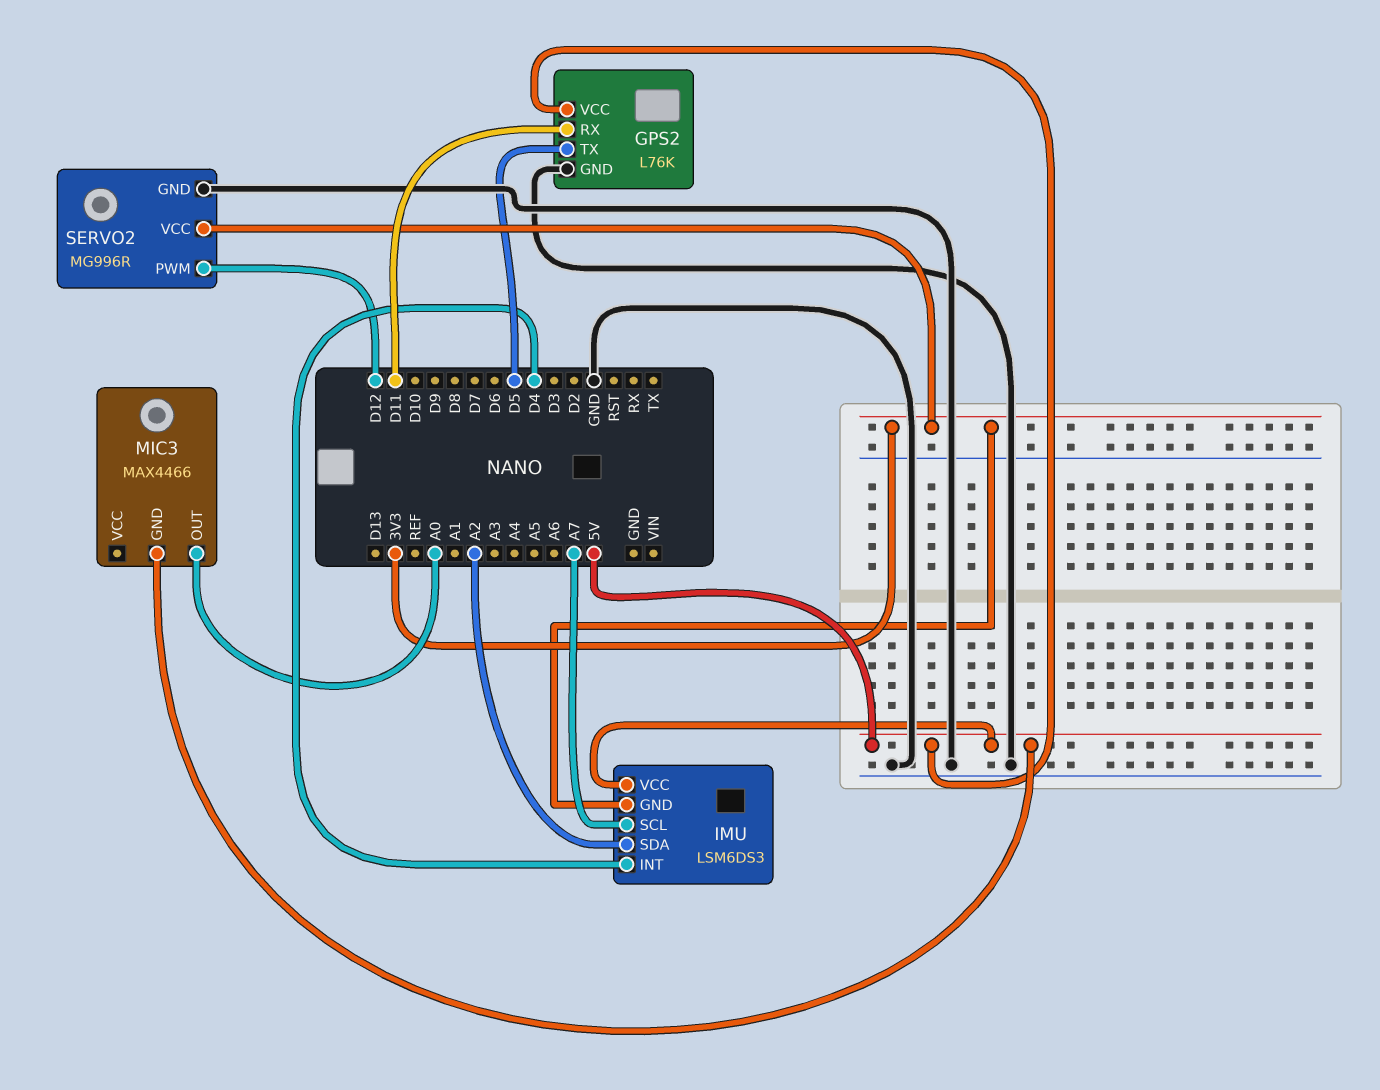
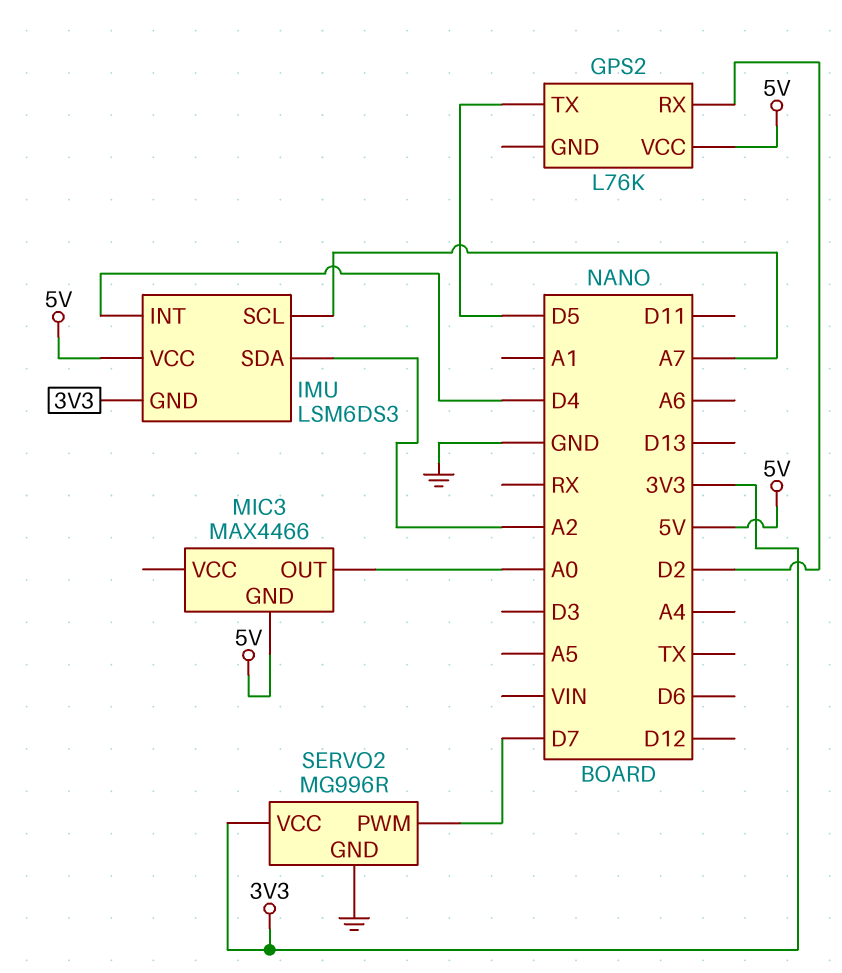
GPS2 pin GND: GND -> none
GPS2 pin RX: D11 -> D2
SERVO2 pin PWM: D12 -> D7

